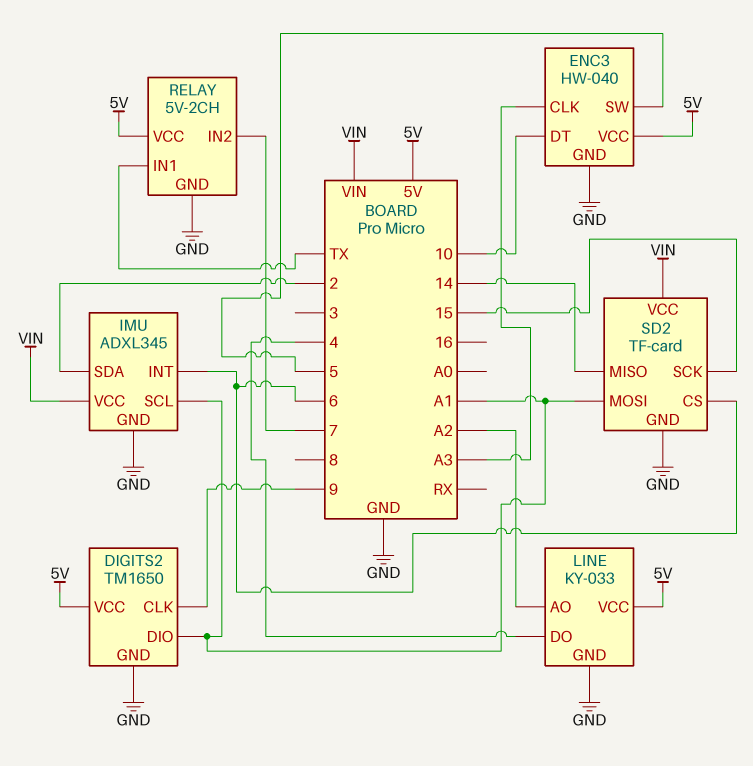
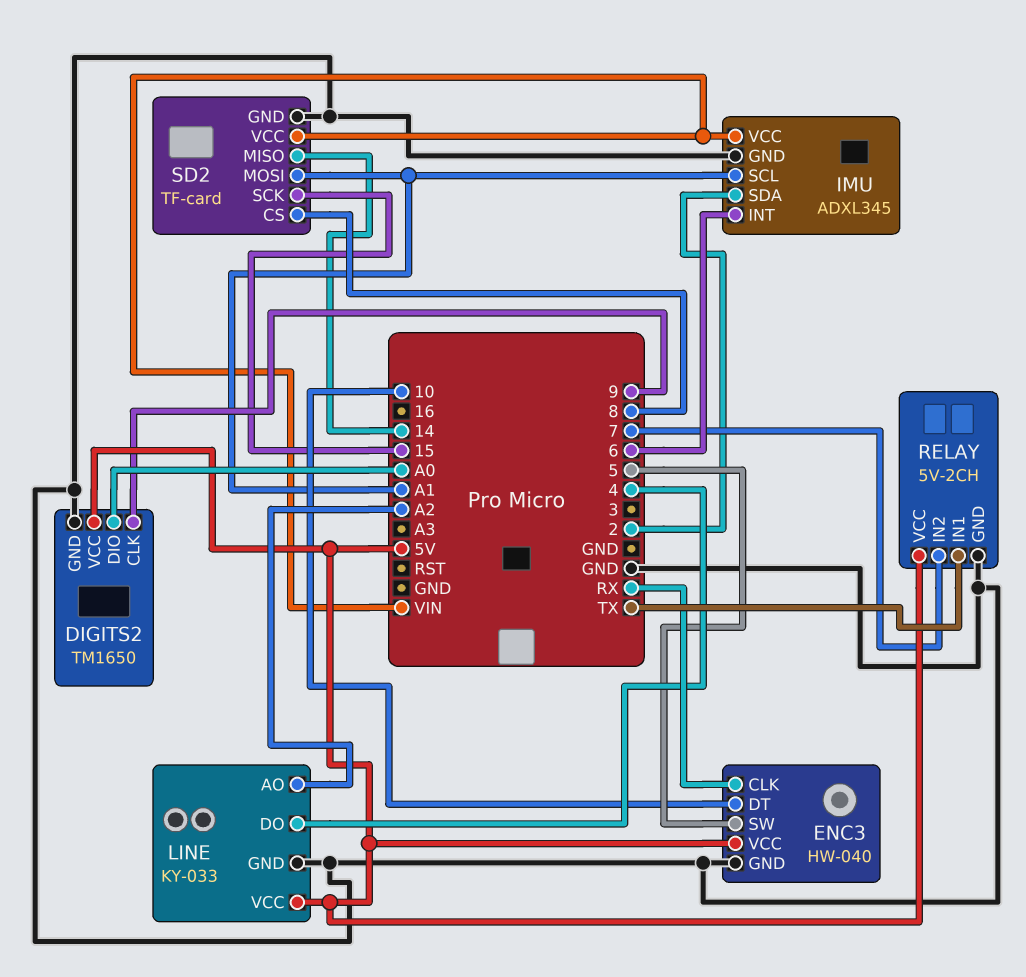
DIGITS2 pin DIO: A1 -> A0
ENC3 pin CLK: A3 -> RX
SD2 pin CS: 6 -> 8

